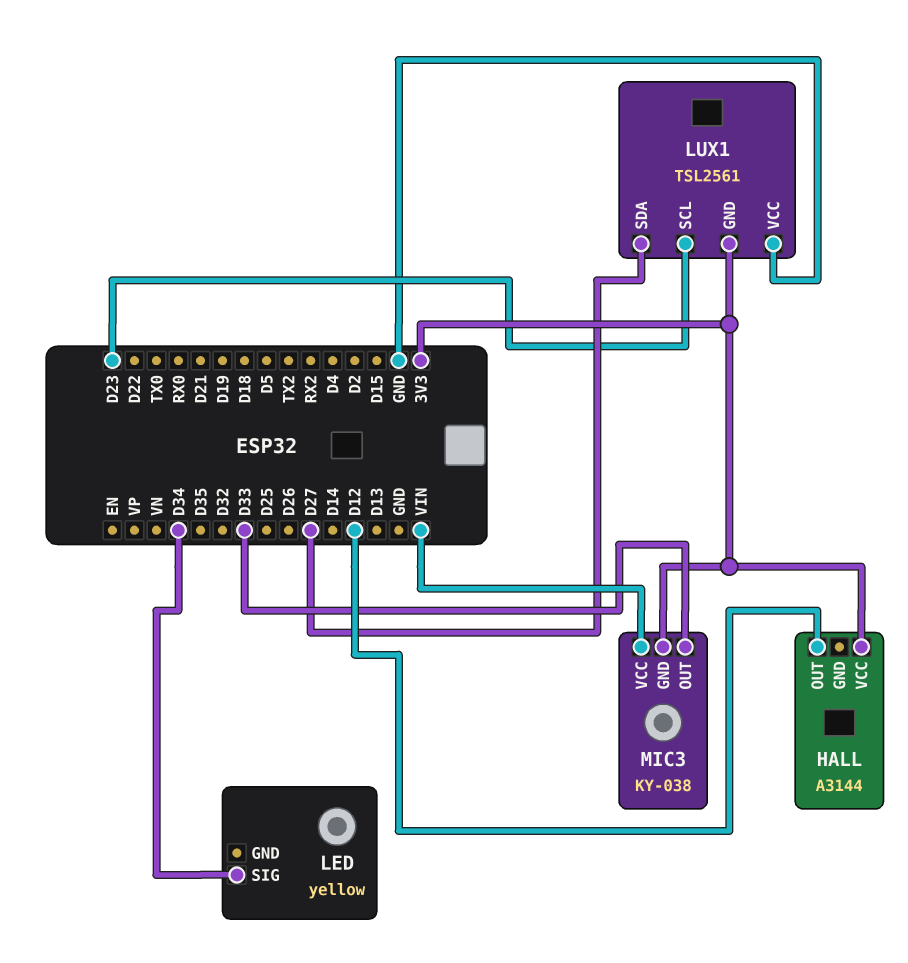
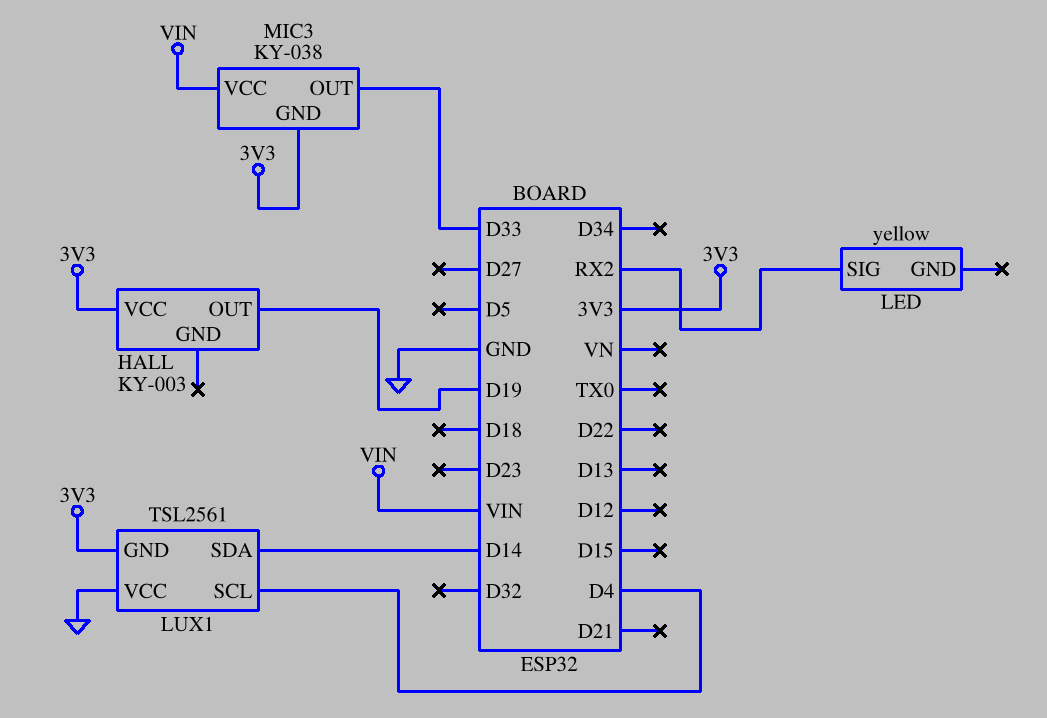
HALL: A3144 -> KY-003
HALL pin OUT: D12 -> D19
LED pin SIG: D34 -> RX2
LUX1 pin SCL: D23 -> D4
LUX1 pin SDA: D27 -> D14

